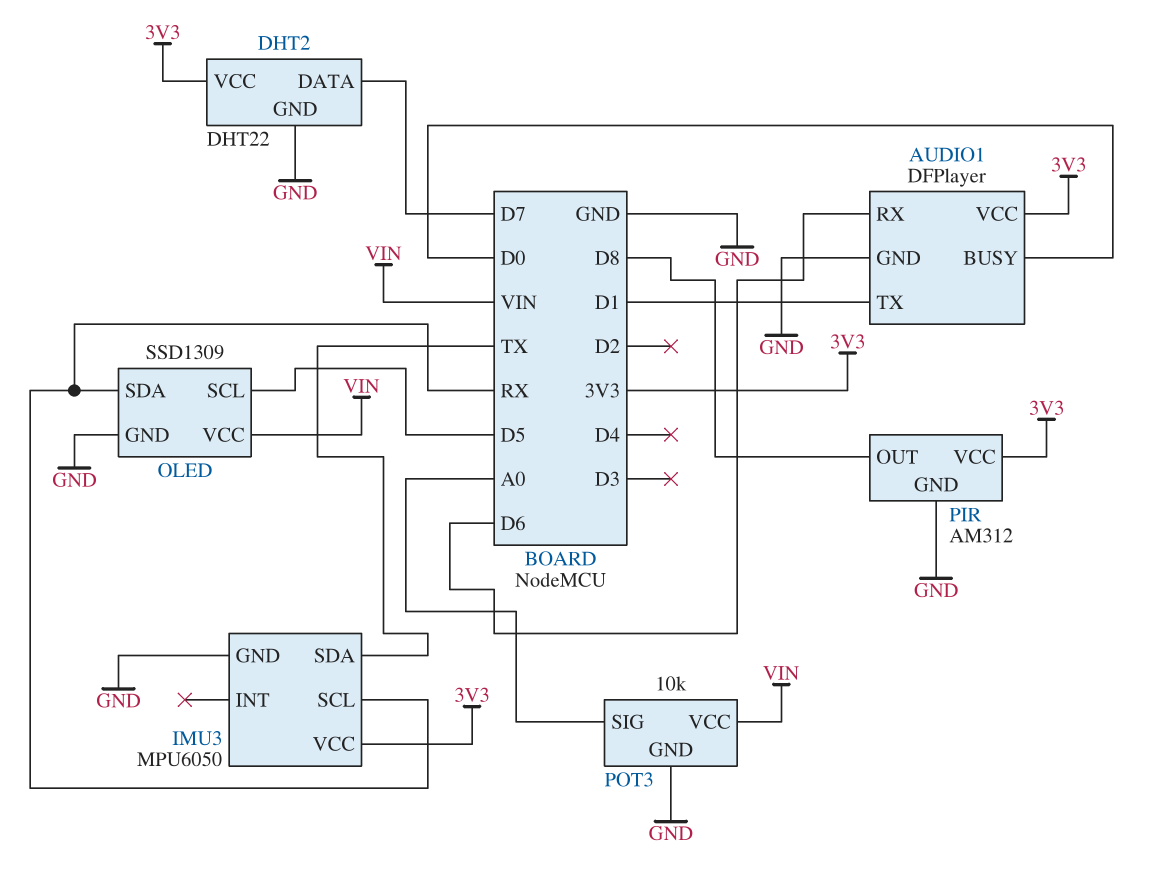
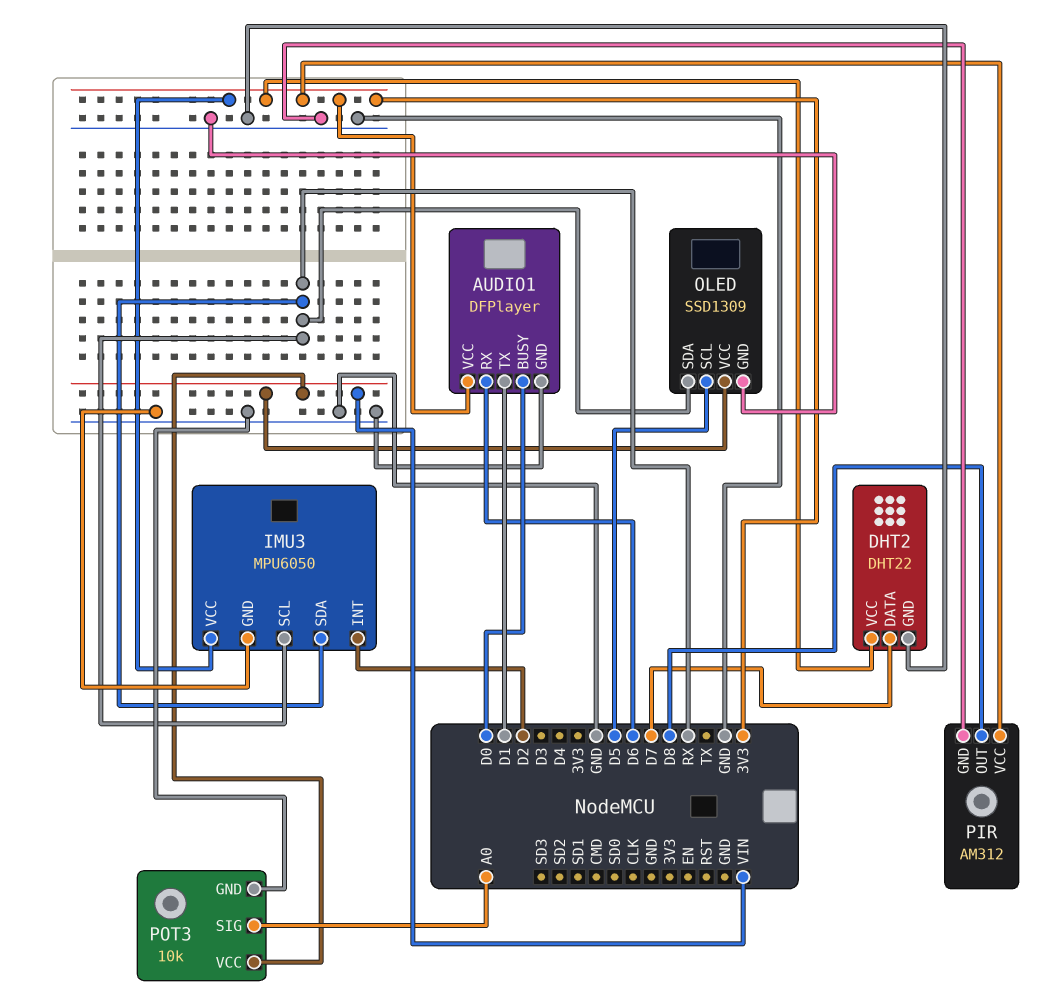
IMU3 pin INT: none -> D2
IMU3 pin SDA: TX -> RX

